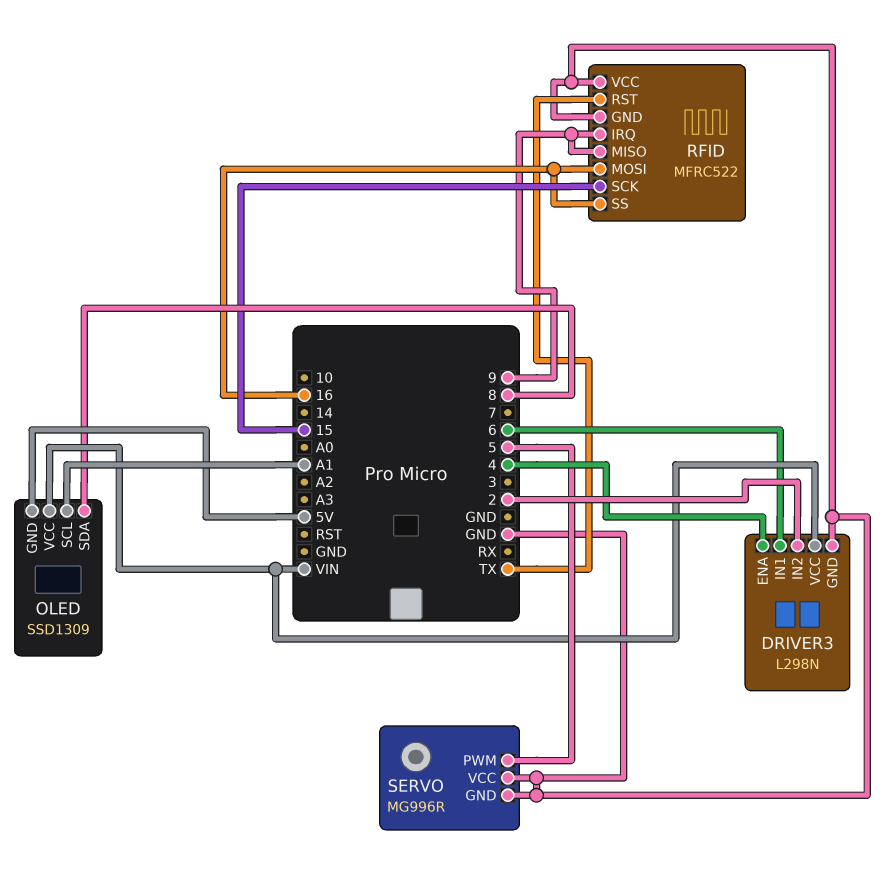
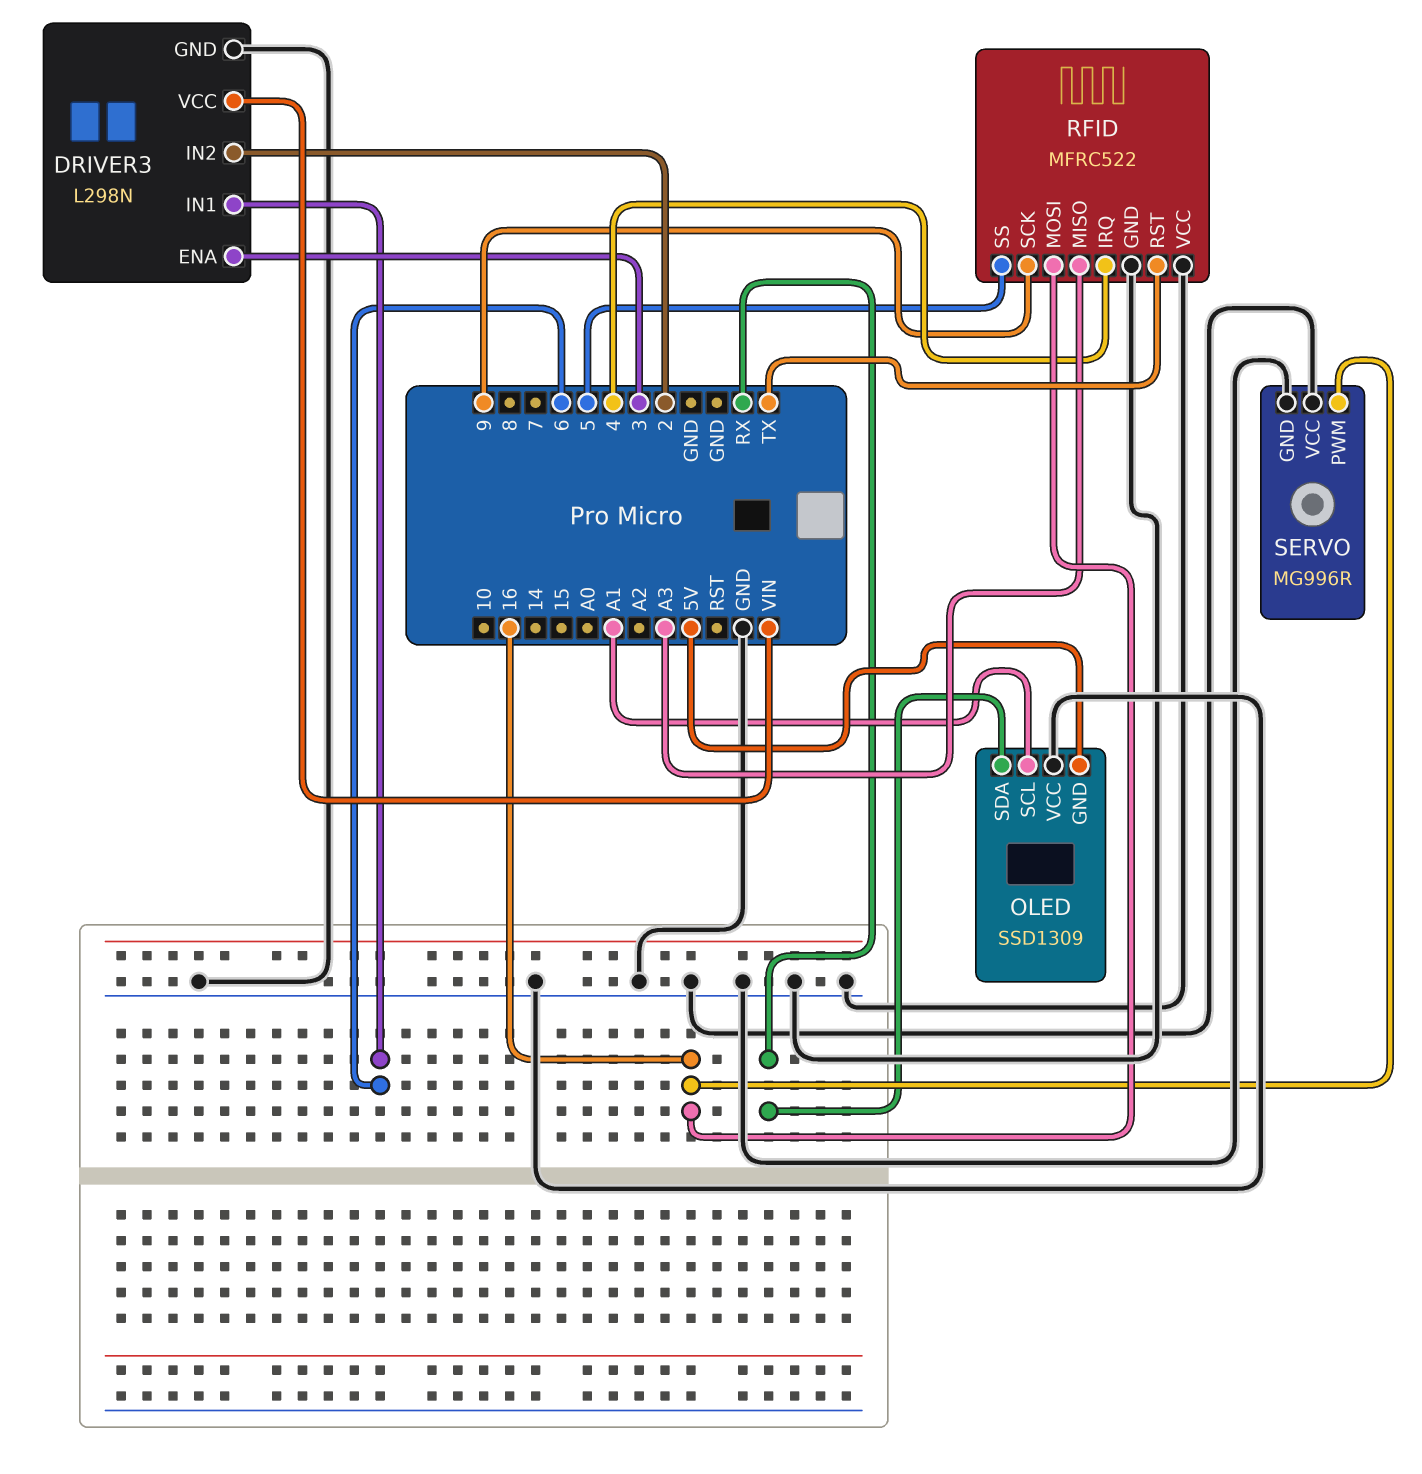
DRIVER3 pin ENA: 4 -> 3
OLED pin SDA: 8 -> RX
OLED pin VCC: VIN -> GND
RFID pin IRQ: 9 -> 4
RFID pin MISO: 9 -> A3
RFID pin SCK: 15 -> 9
RFID pin SS: 16 -> 5
SERVO pin PWM: 5 -> 16

